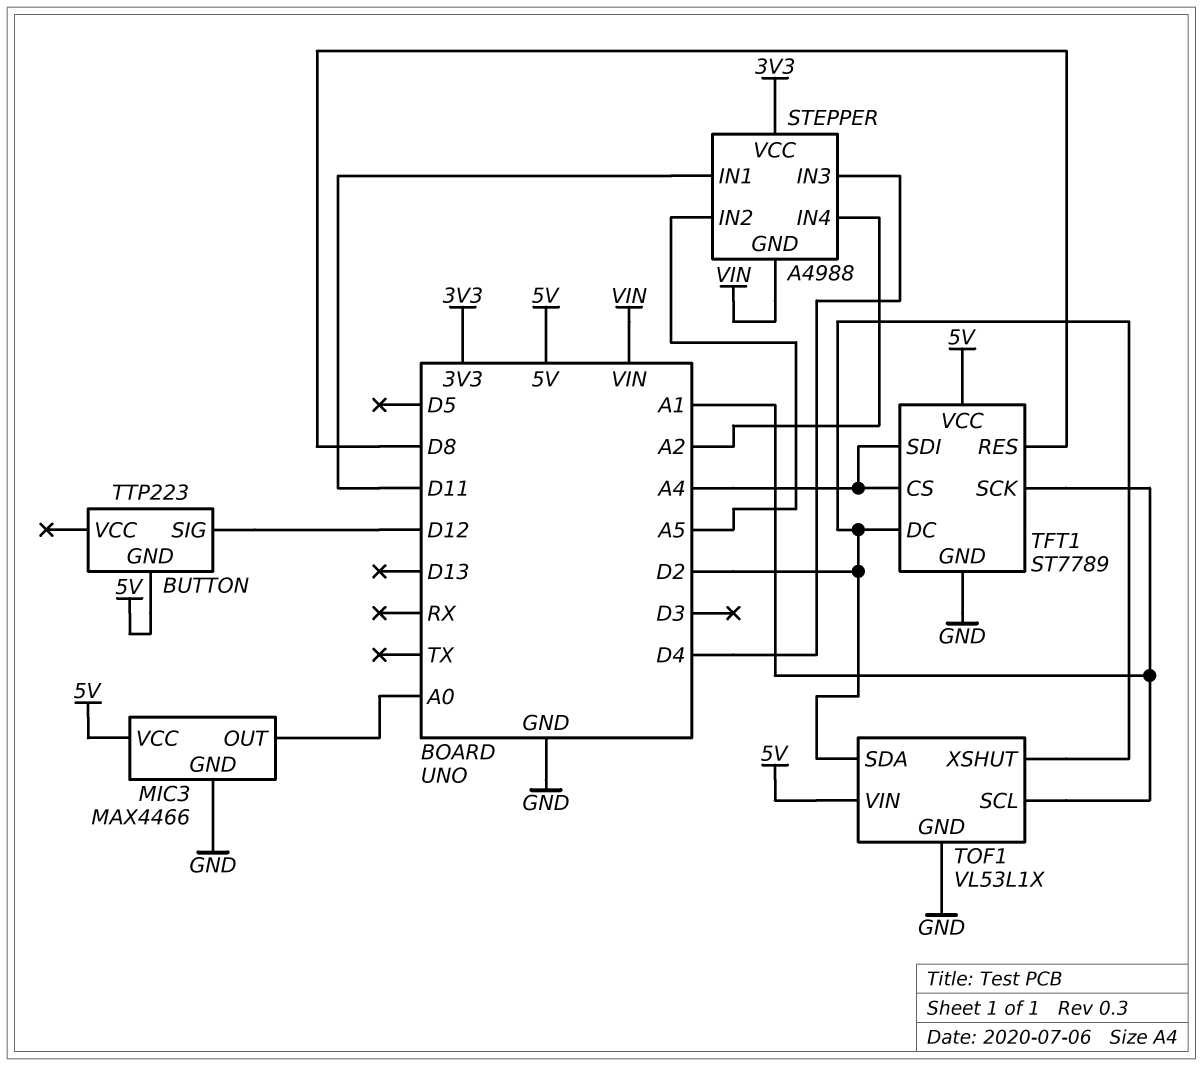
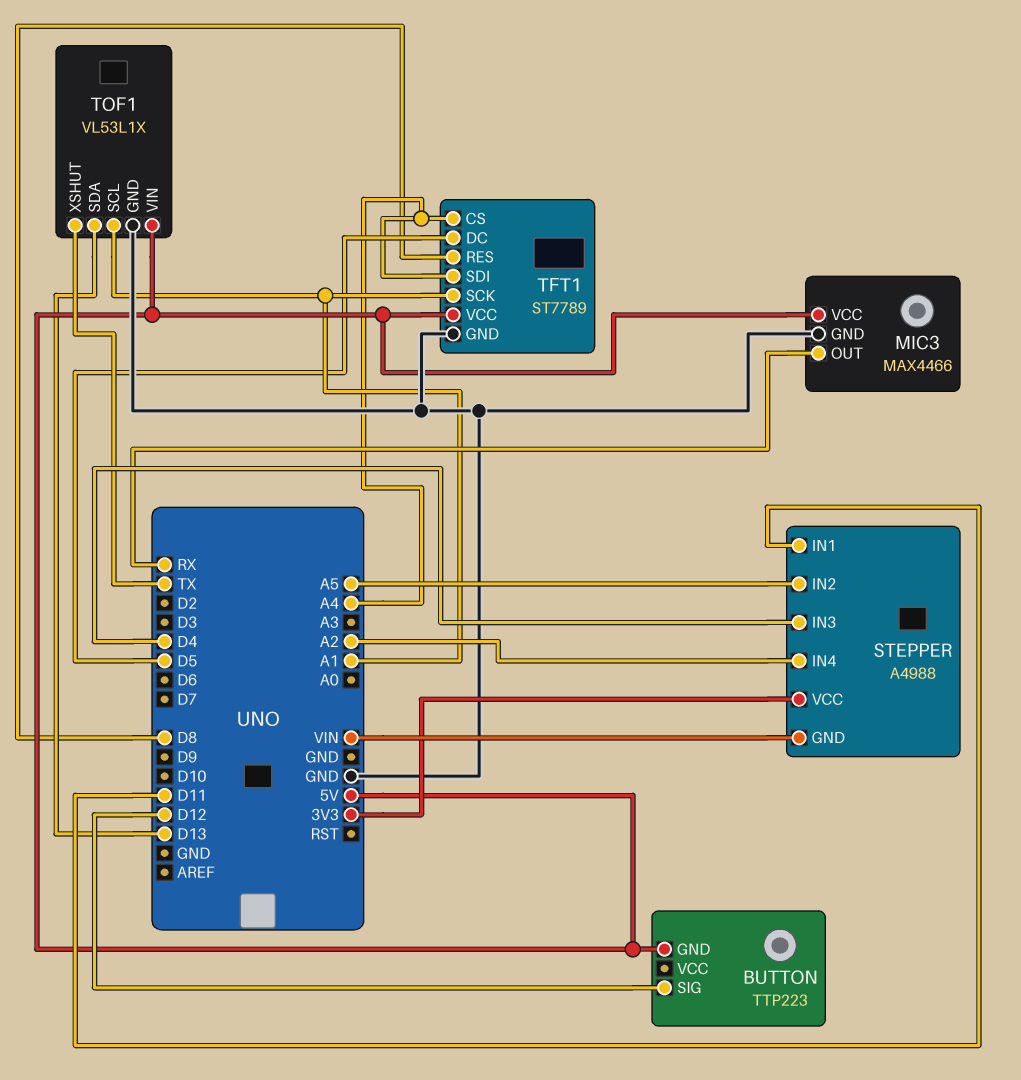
MIC3 pin OUT: A0 -> RX
TFT1 pin DC: D2 -> D5
TOF1 pin SDA: D2 -> D13
TOF1 pin XSHUT: D2 -> TX

